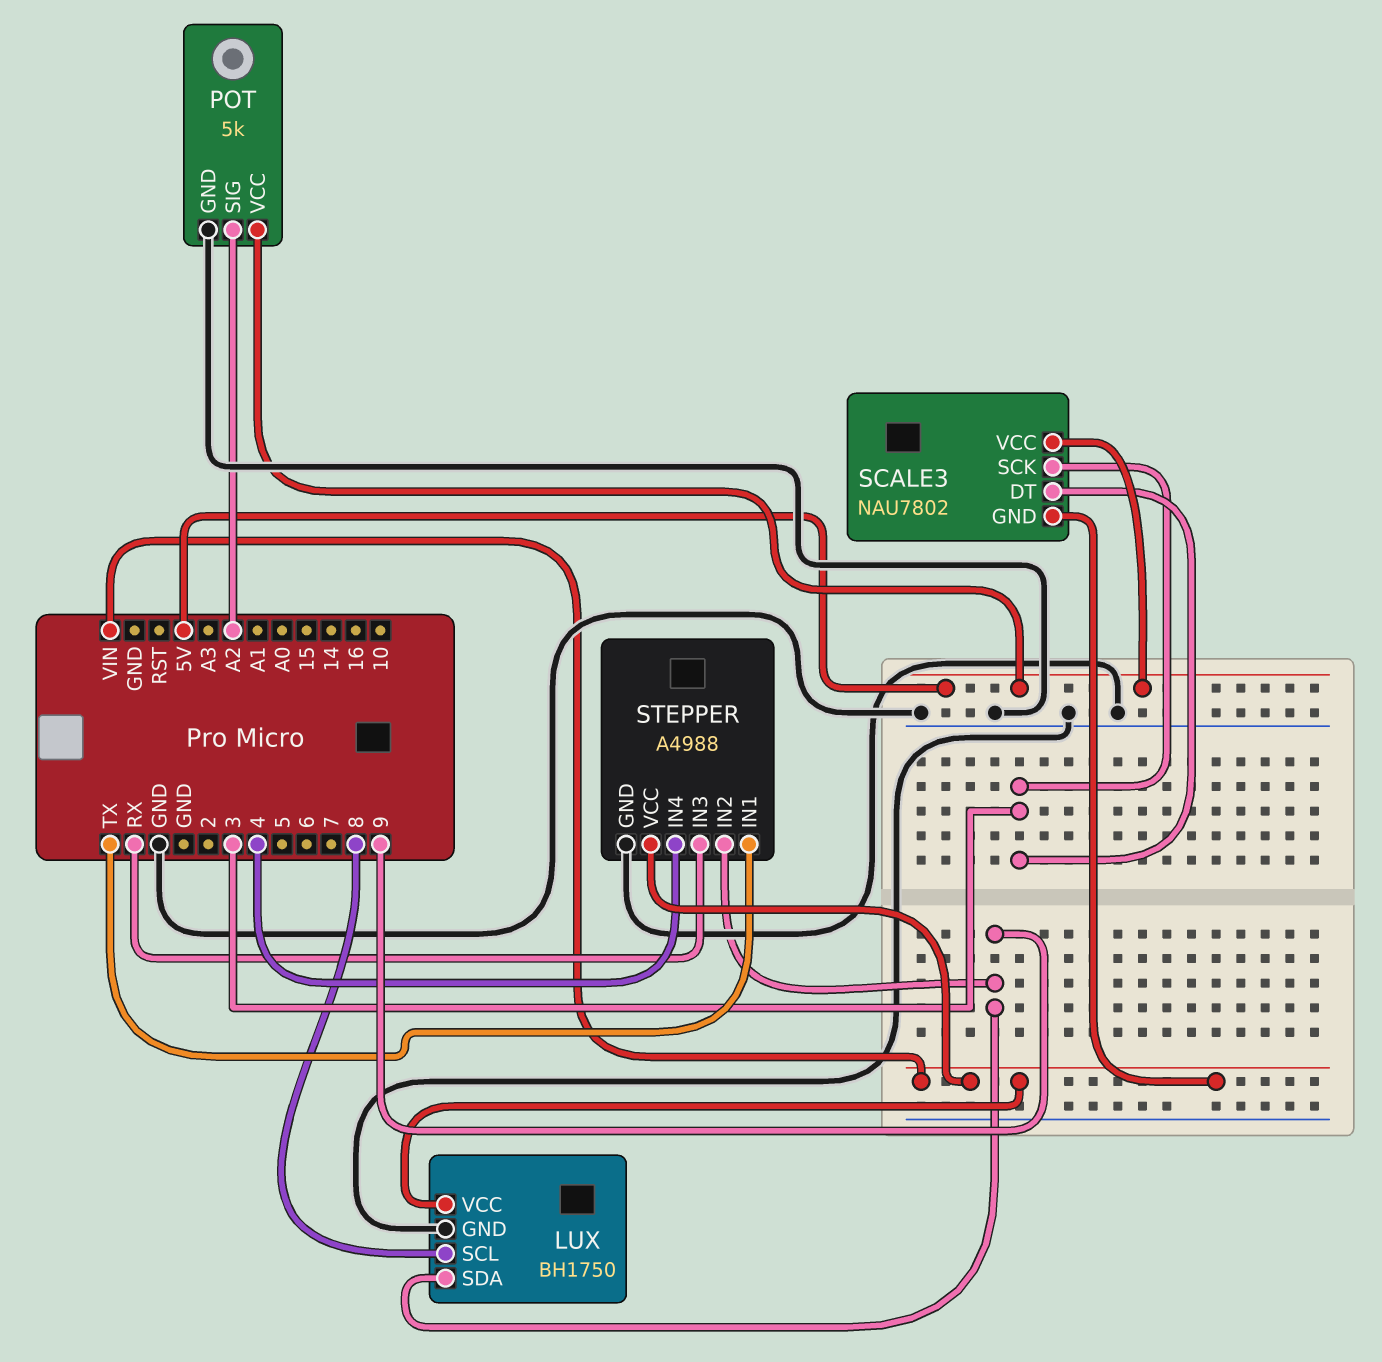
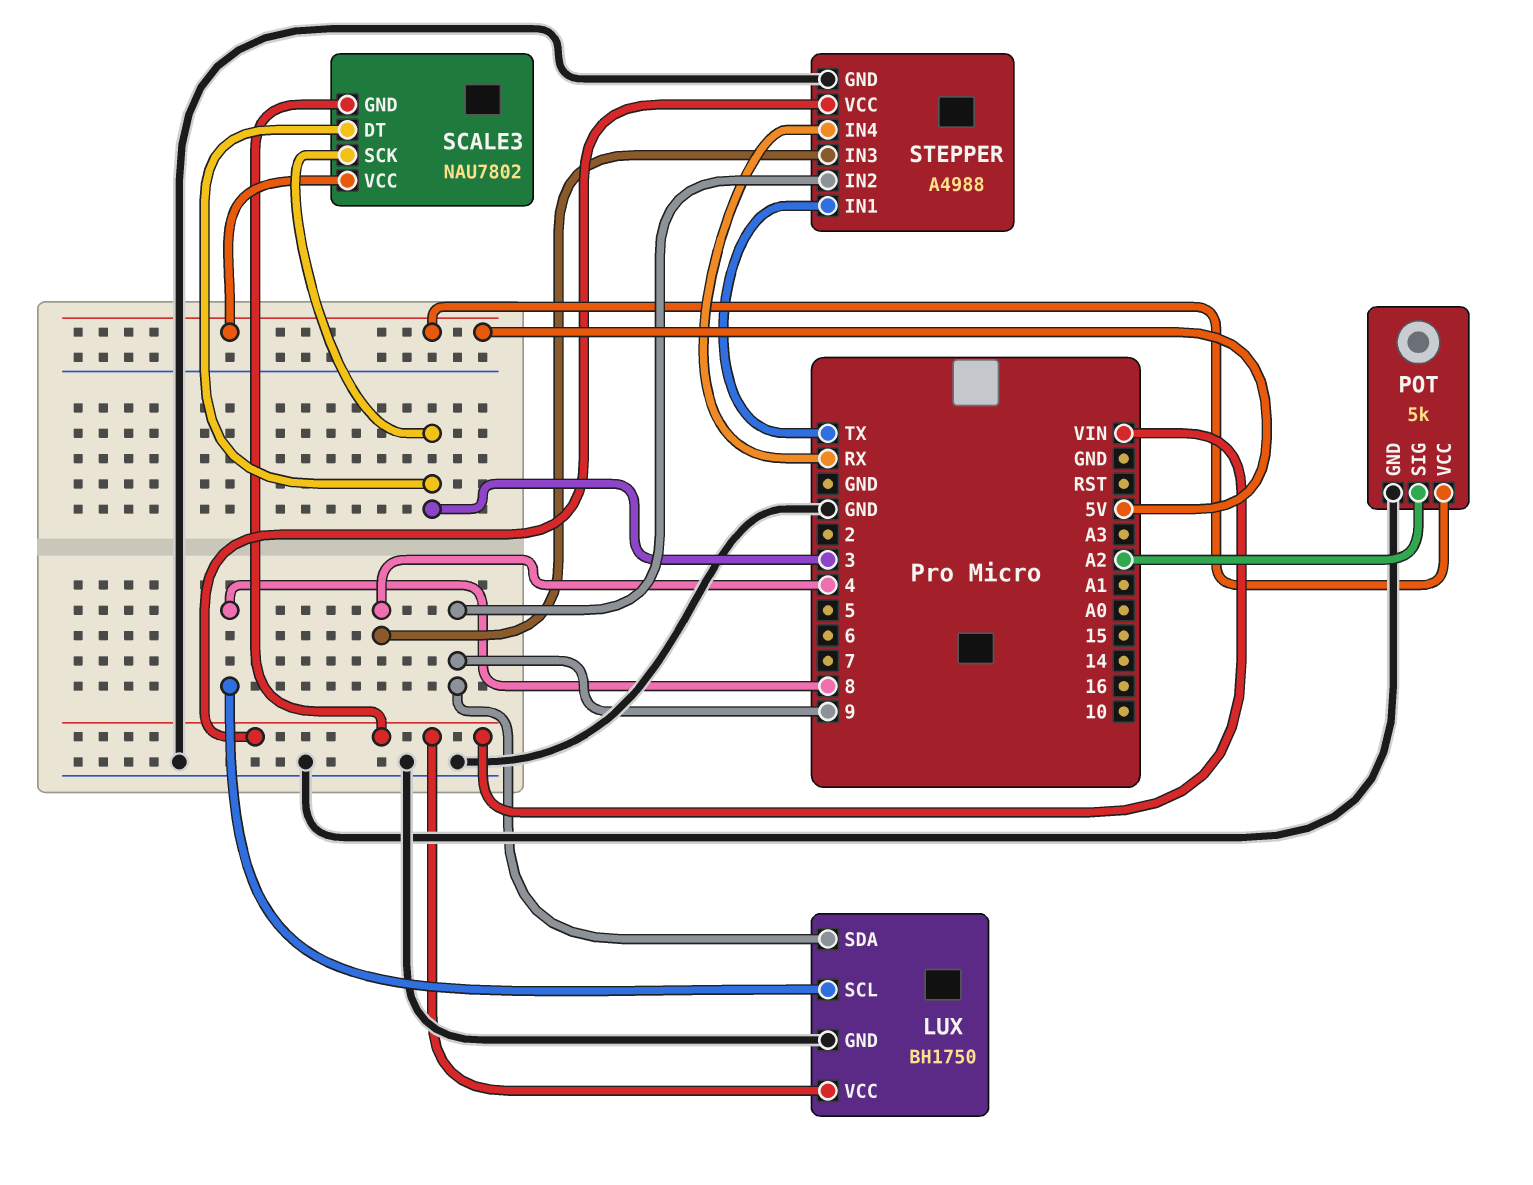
STEPPER pin IN3: RX -> 4
STEPPER pin IN4: 4 -> RX

